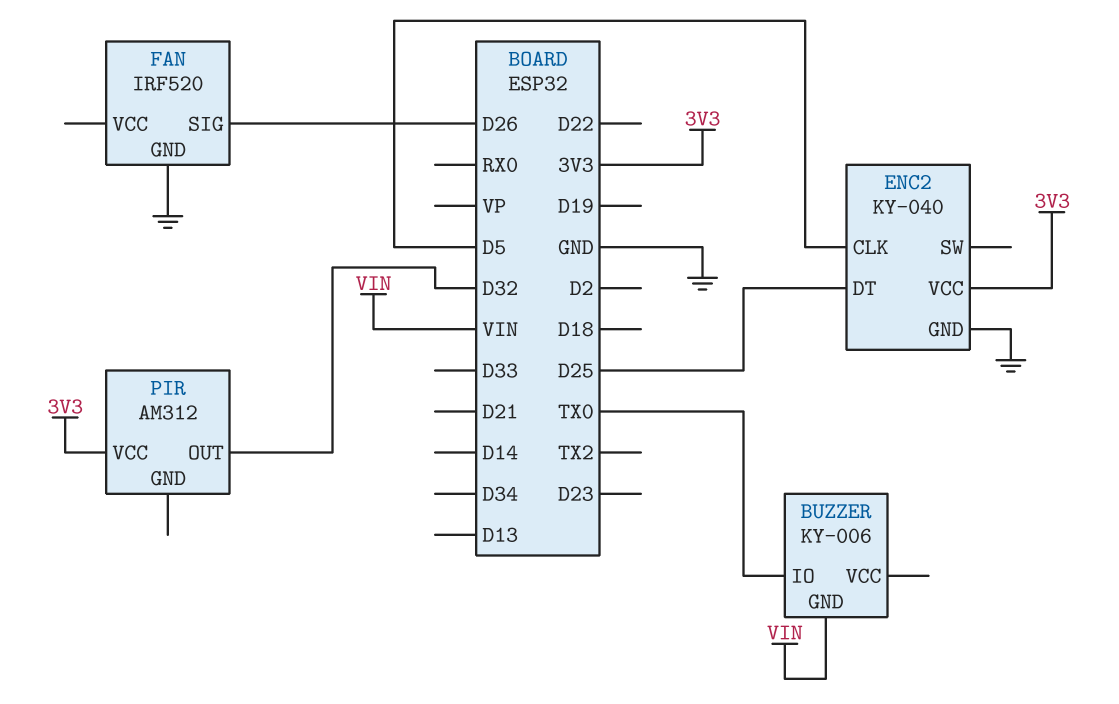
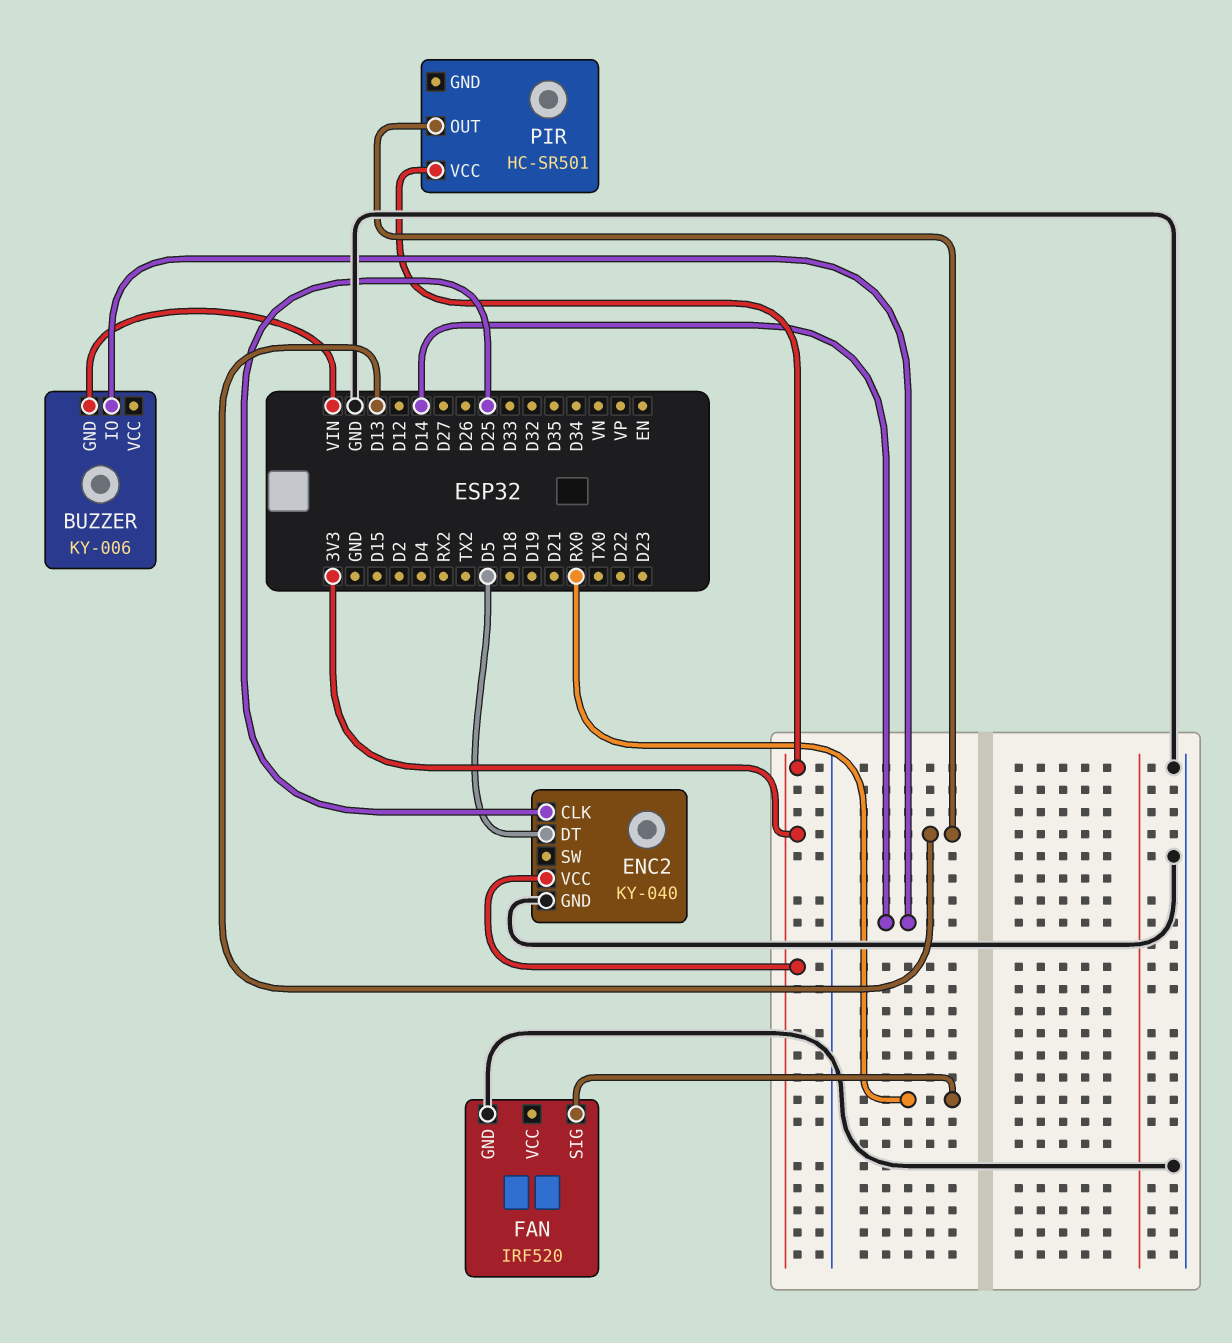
BUZZER pin IO: TX0 -> D14
ENC2 pin CLK: D5 -> D25
ENC2 pin DT: D25 -> D5
FAN pin SIG: D26 -> RX0
PIR: AM312 -> HC-SR501
PIR pin OUT: D32 -> D13

